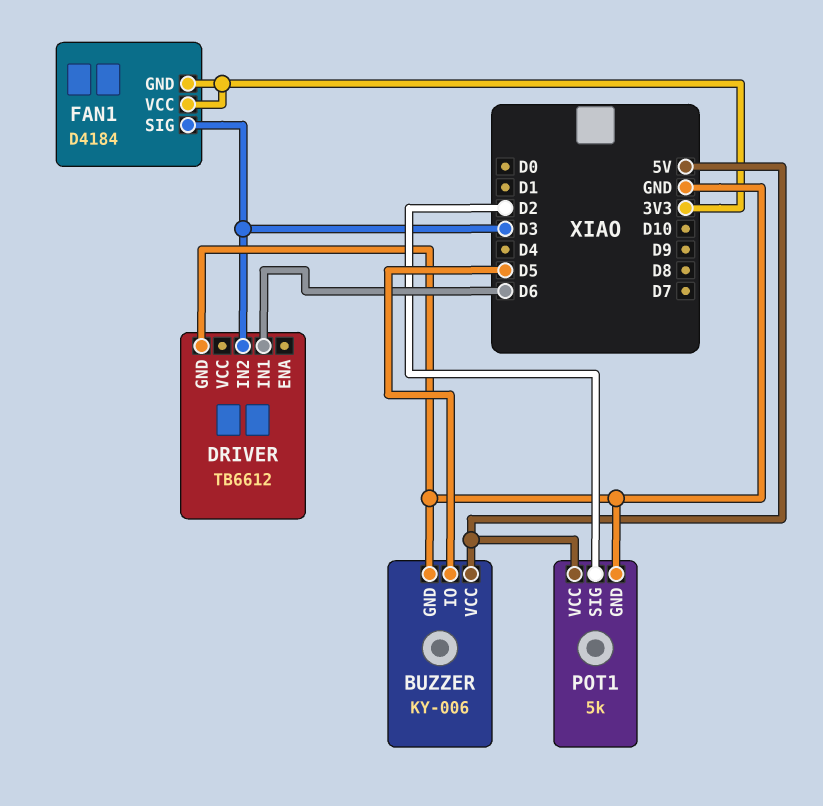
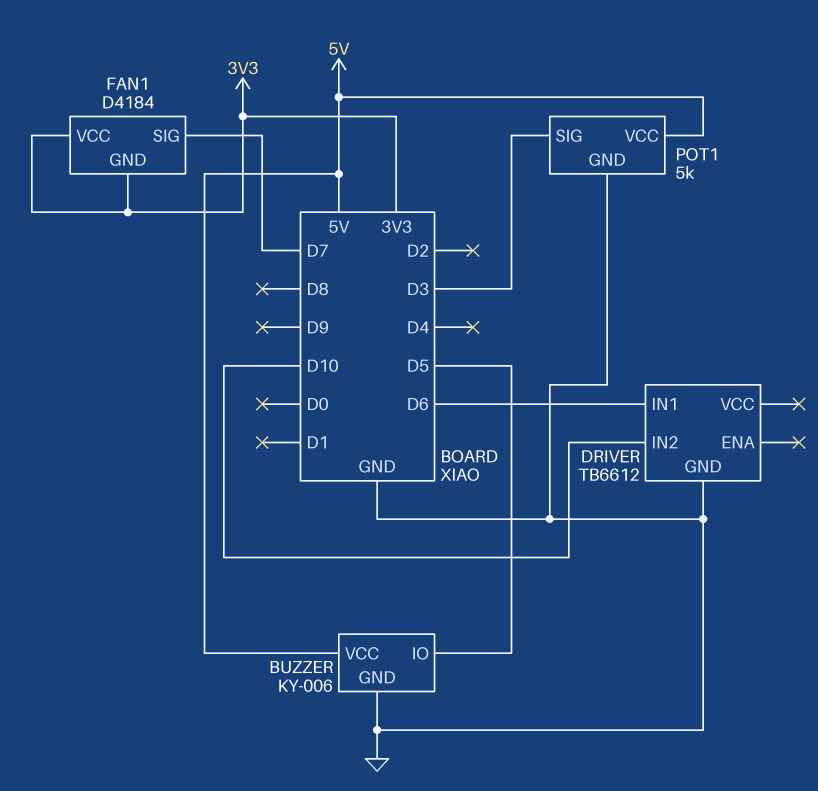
DRIVER pin IN2: D3 -> D10
FAN1 pin SIG: D3 -> D7
POT1 pin SIG: D2 -> D3

